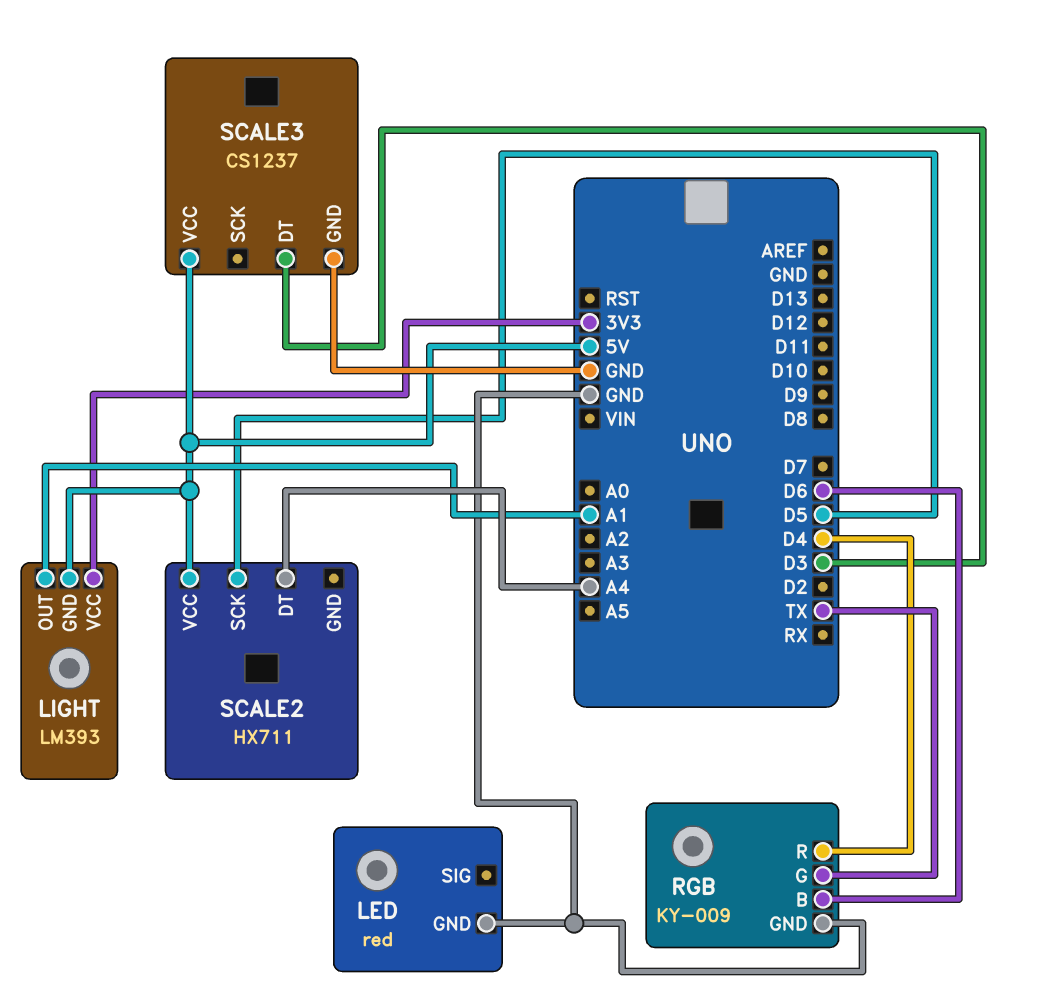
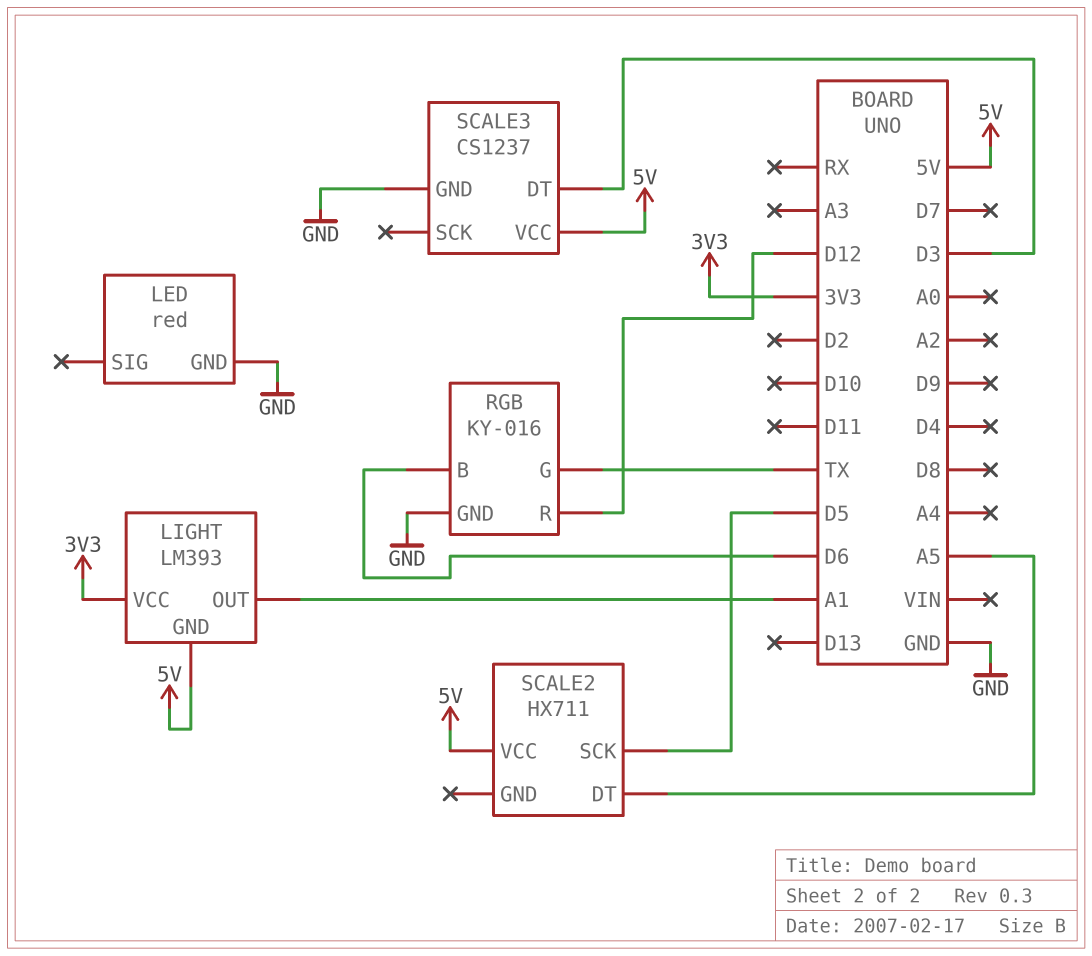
RGB: KY-009 -> KY-016
RGB pin R: D4 -> D12
SCALE2 pin DT: A4 -> A5

